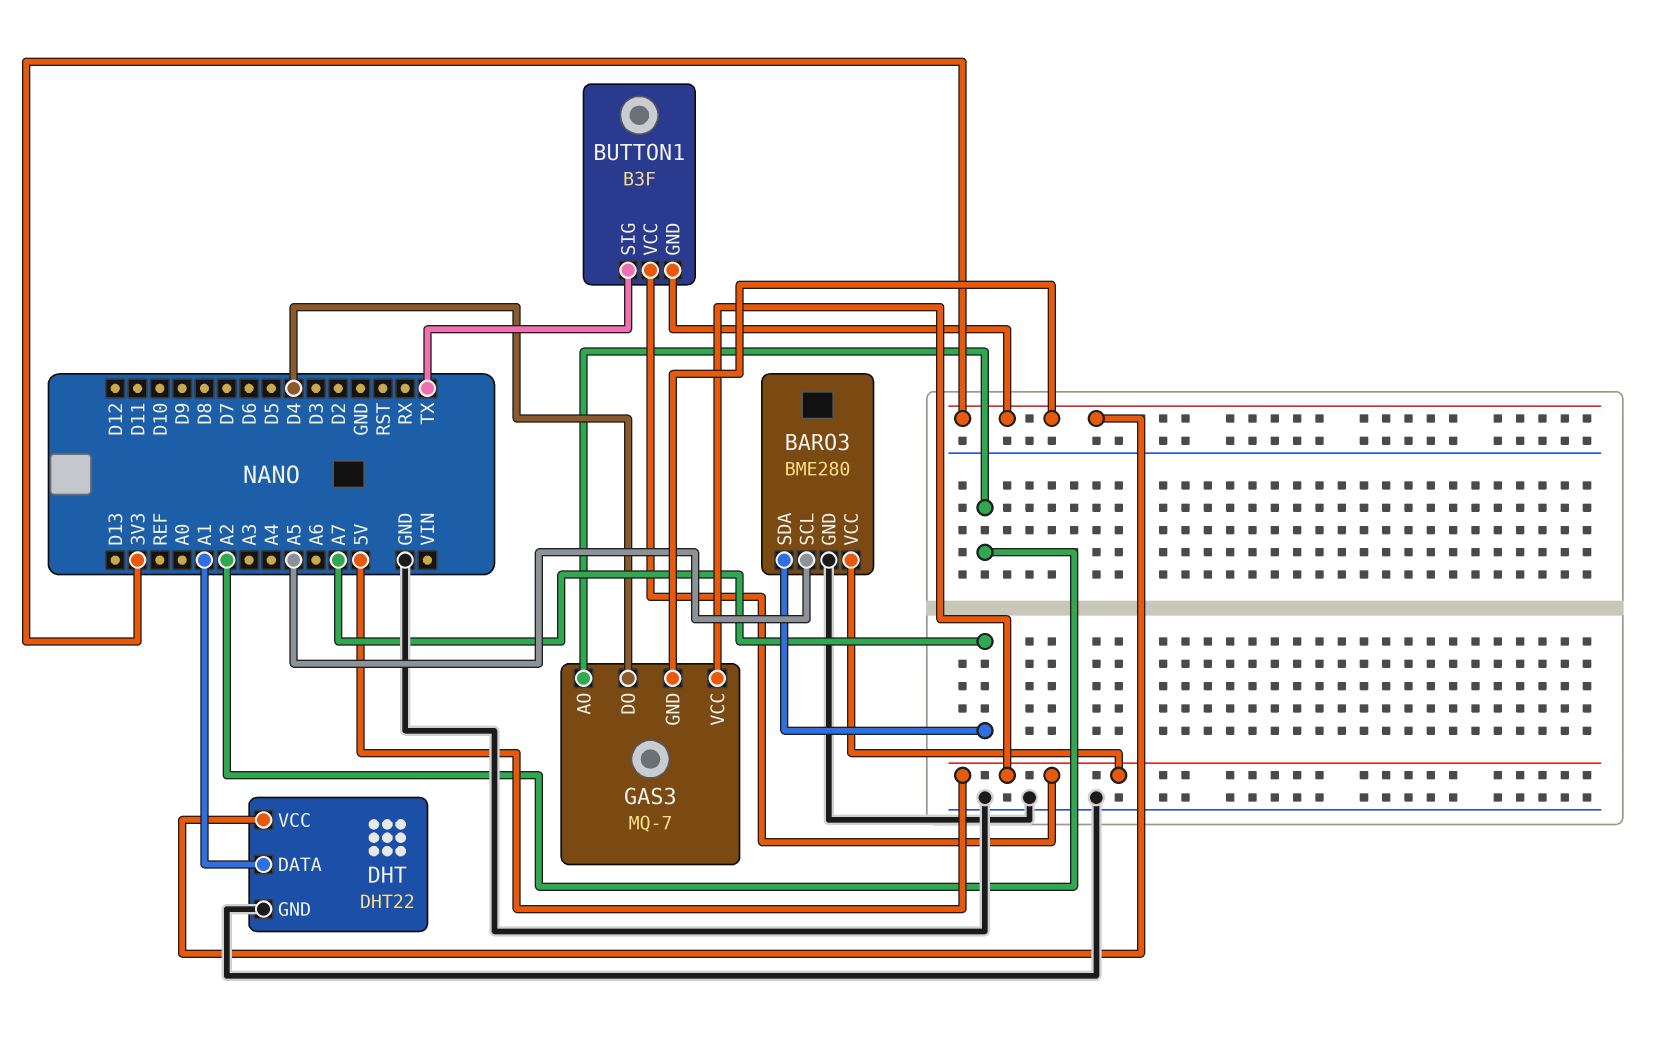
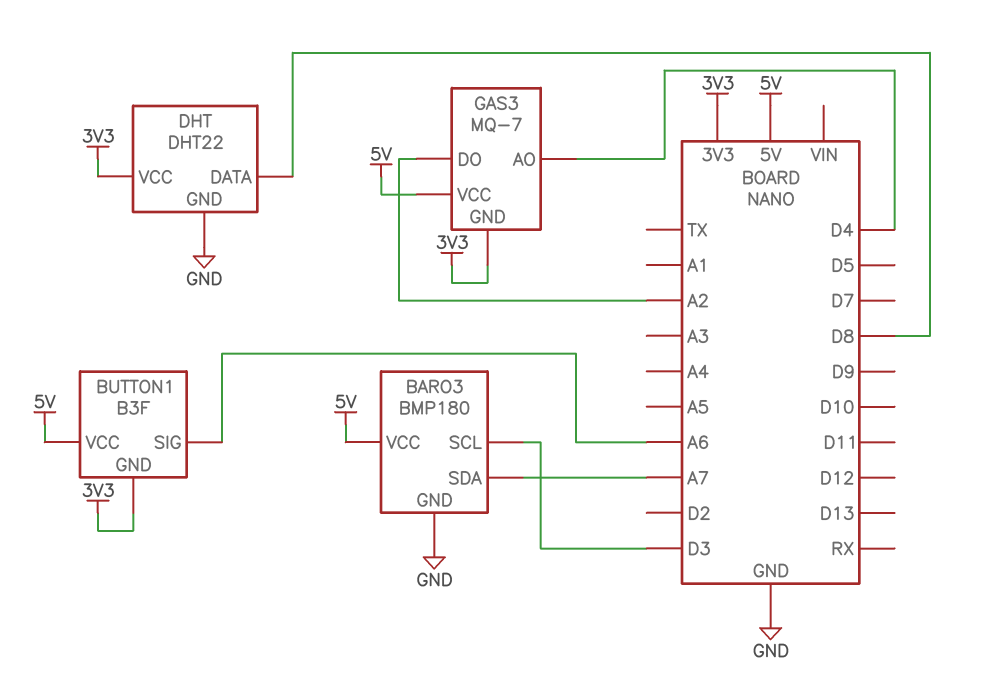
BARO3: BME280 -> BMP180
BARO3 pin SCL: A5 -> D3
BUTTON1 pin SIG: TX -> A6
DHT pin DATA: A1 -> D8
GAS3 pin AO: A2 -> D4
GAS3 pin DO: D4 -> A2

